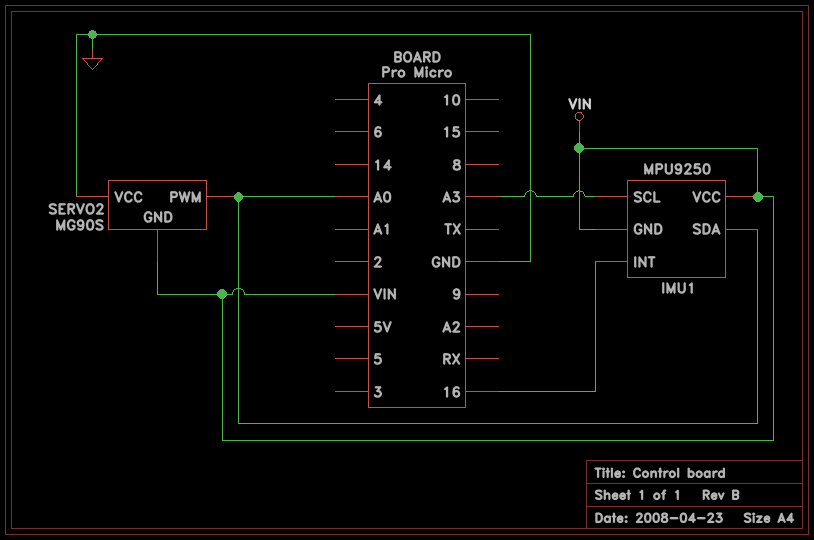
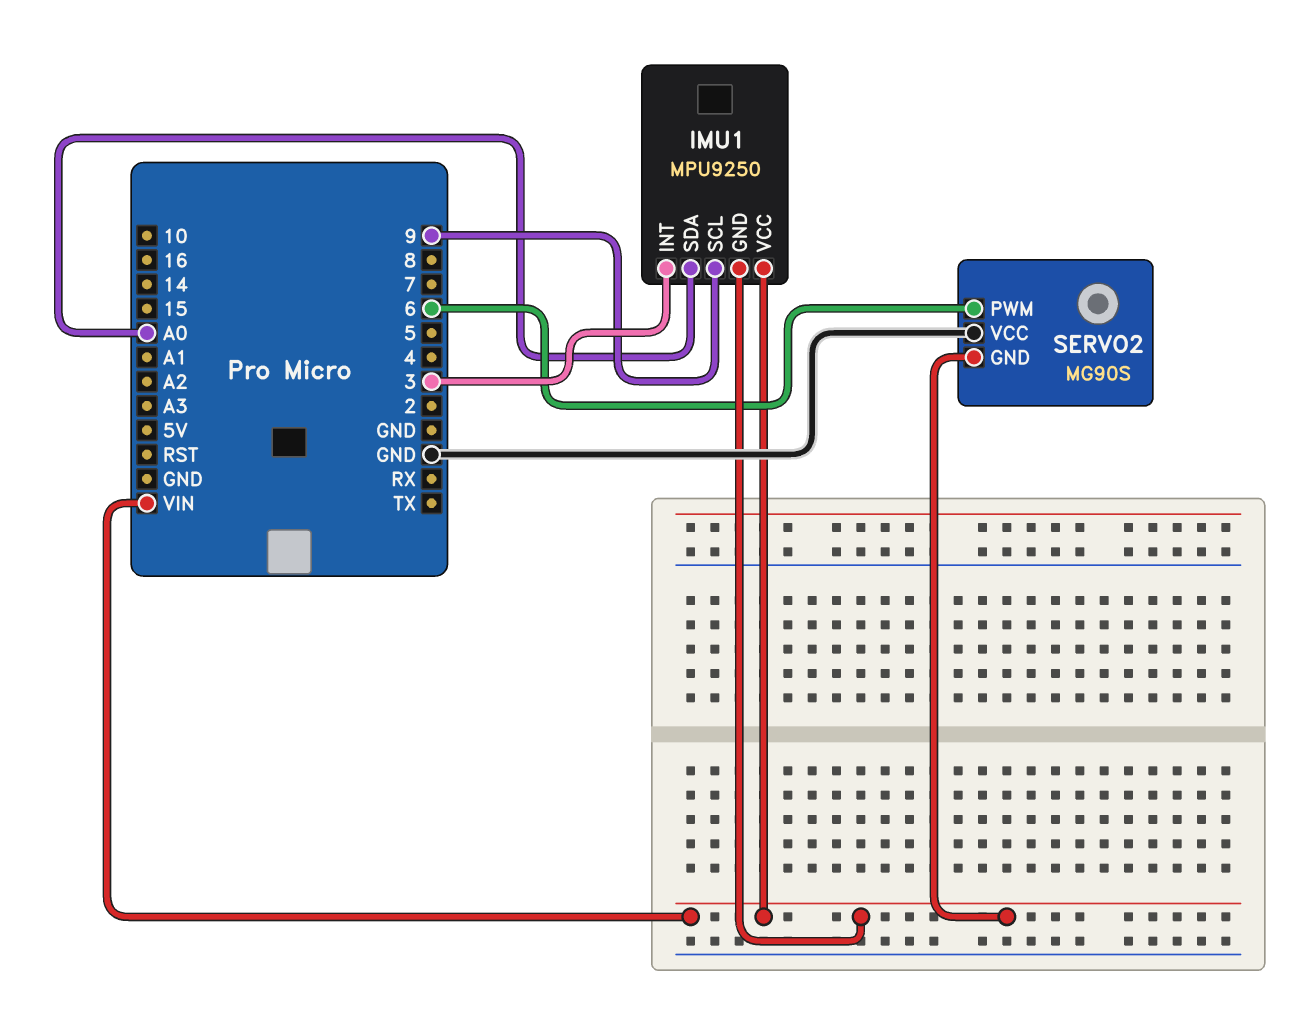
IMU1 pin INT: 16 -> 3
IMU1 pin SCL: A3 -> 9
SERVO2 pin PWM: A0 -> 6

